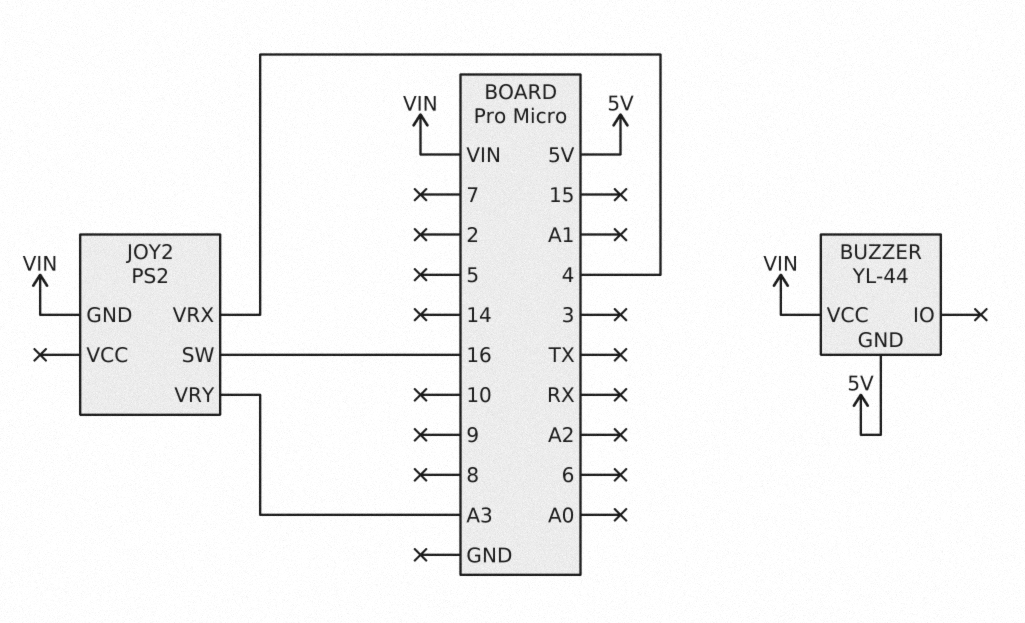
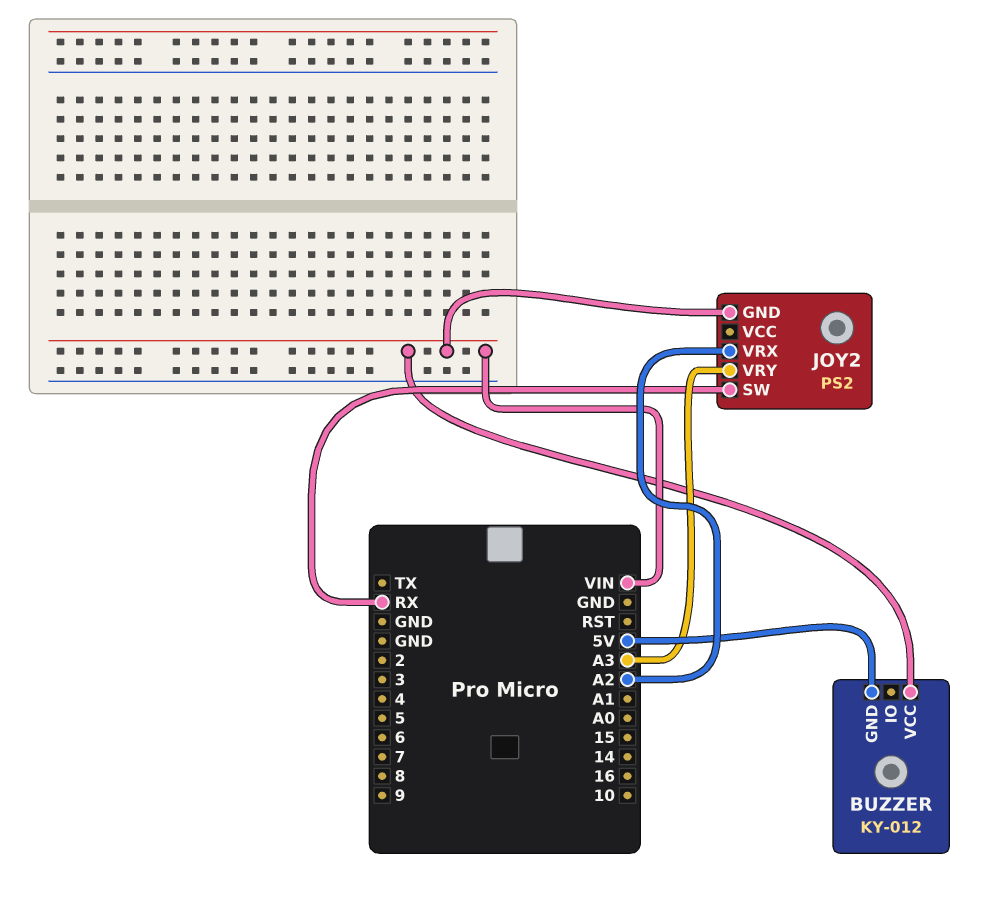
BUZZER: YL-44 -> KY-012
JOY2 pin SW: 16 -> RX
JOY2 pin VRX: 4 -> A2

